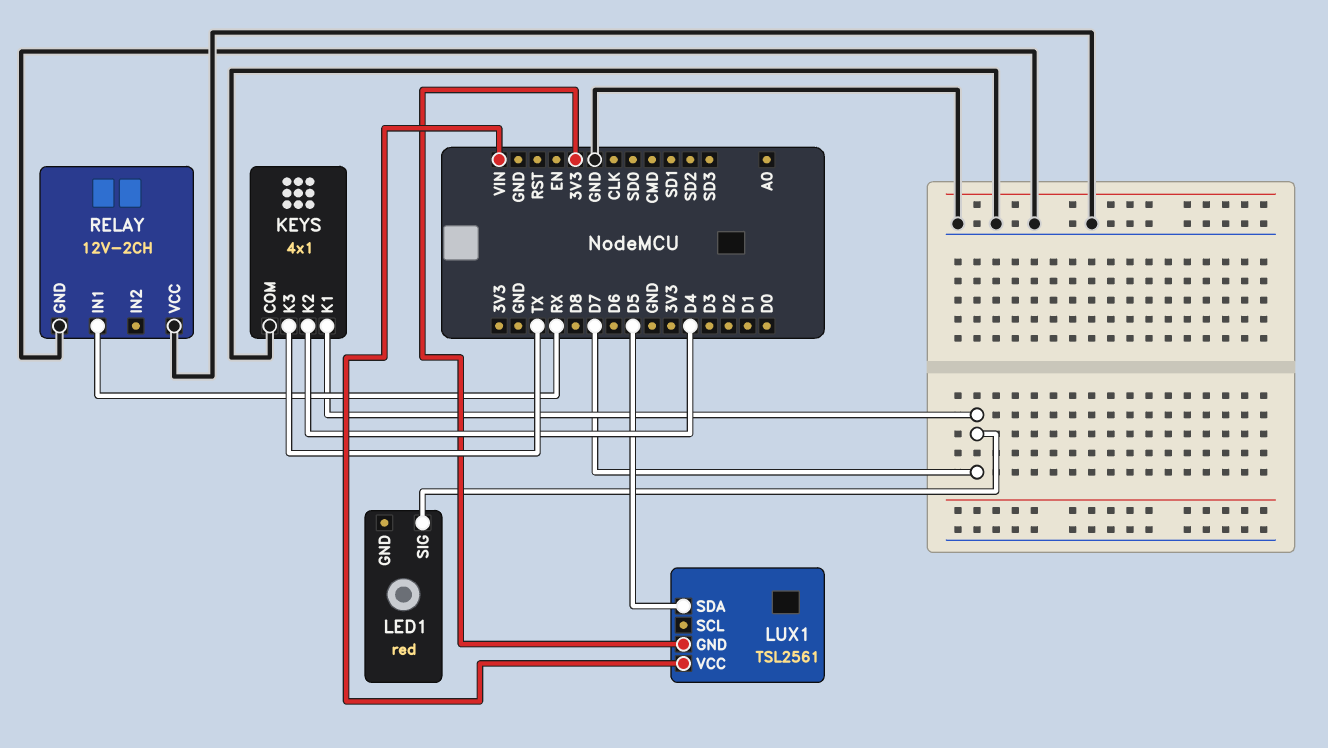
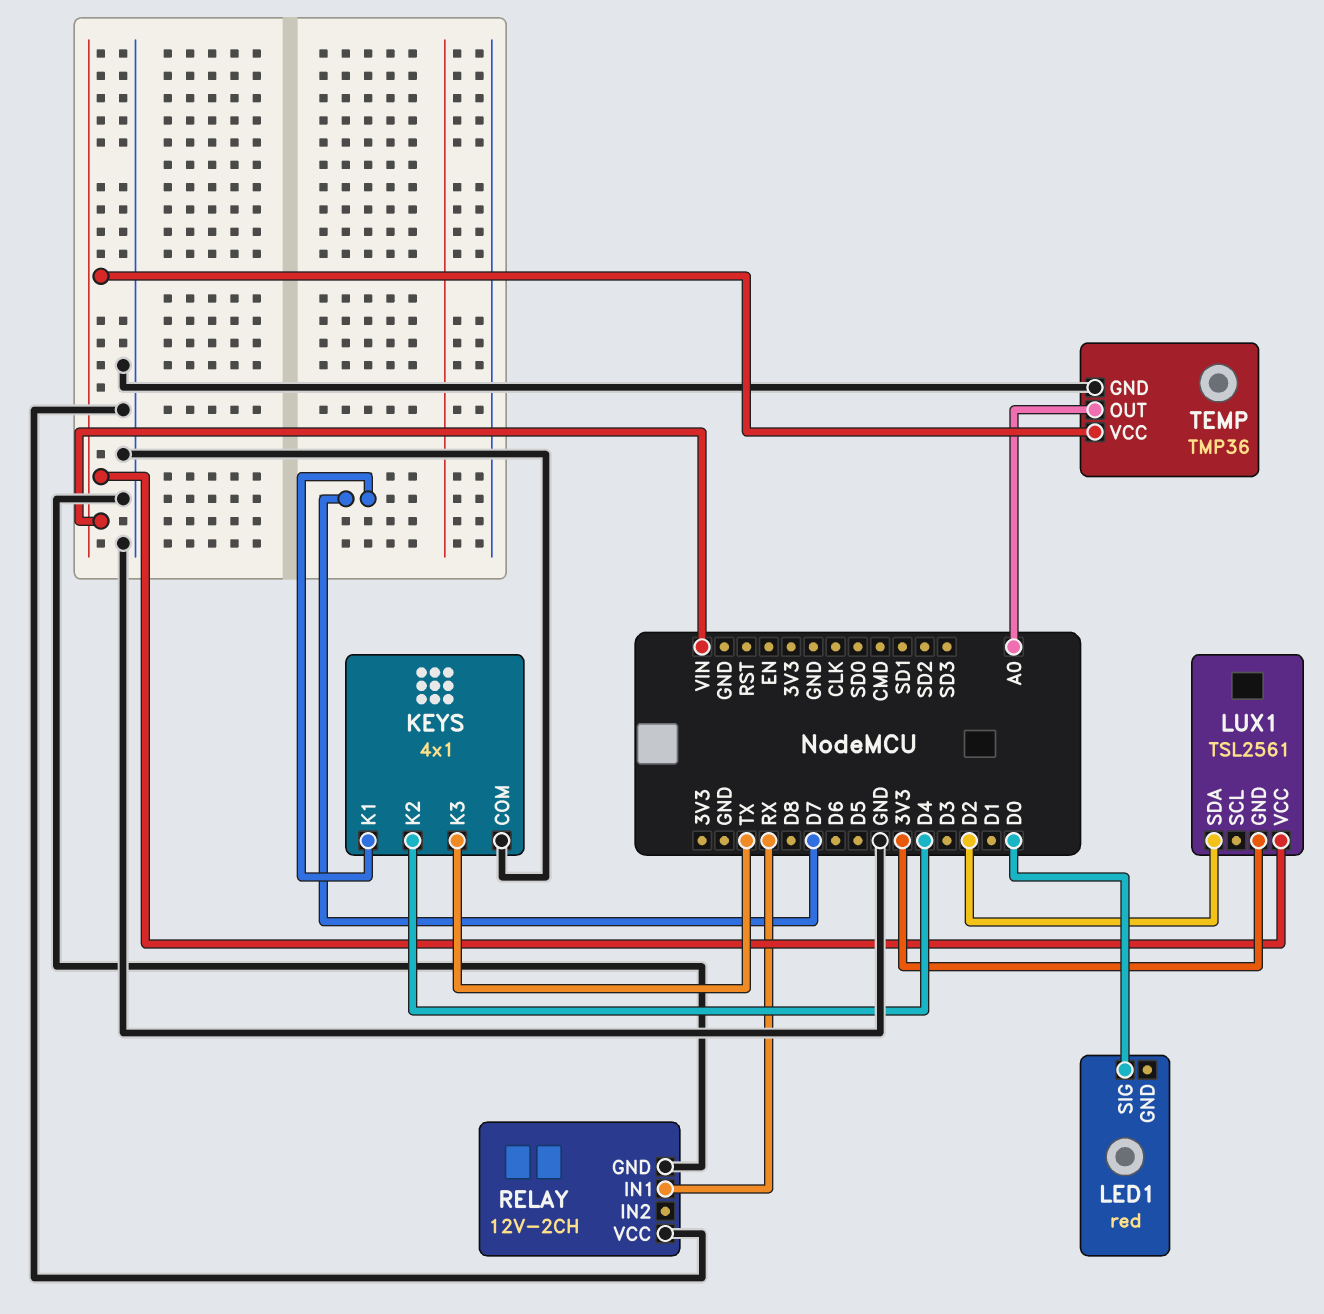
LED1 pin SIG: D7 -> D0
LUX1 pin SDA: D5 -> D2
TEMP: none -> TMP36
TEMP pin GND: none -> GND
TEMP pin OUT: none -> A0
TEMP pin VCC: none -> VIN

